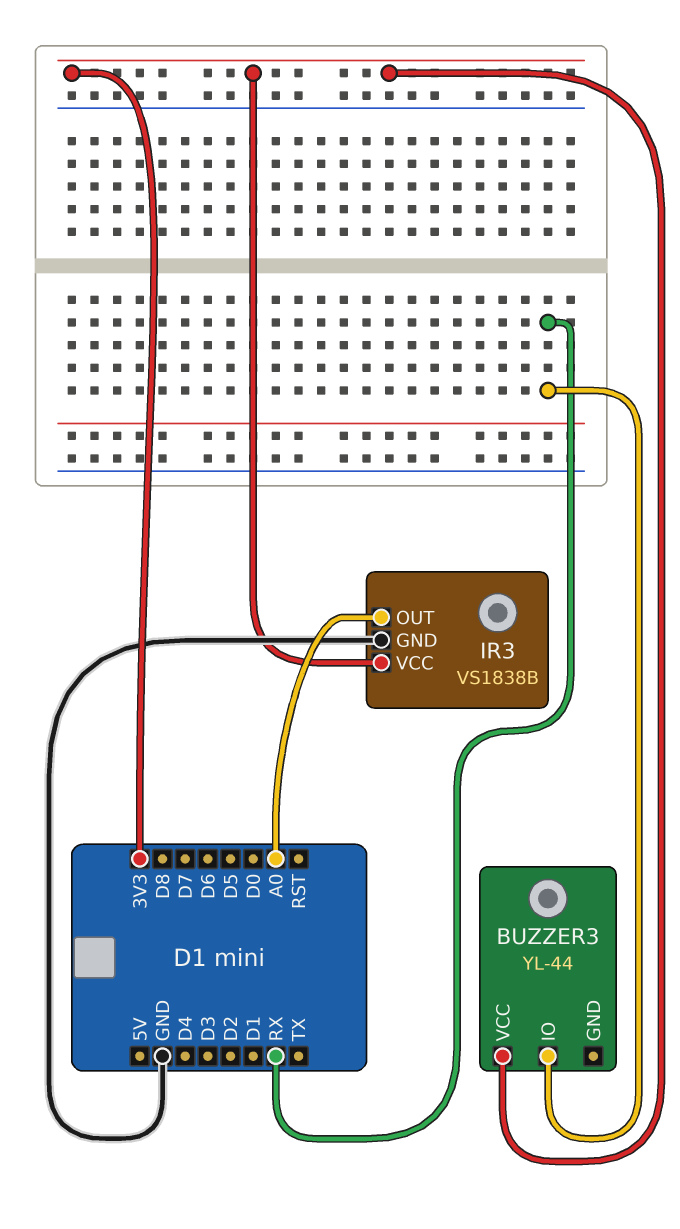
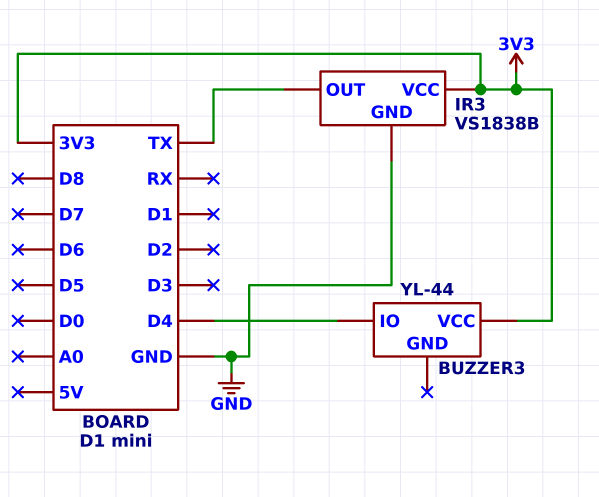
BUZZER3 pin IO: RX -> D4
IR3 pin OUT: A0 -> TX

